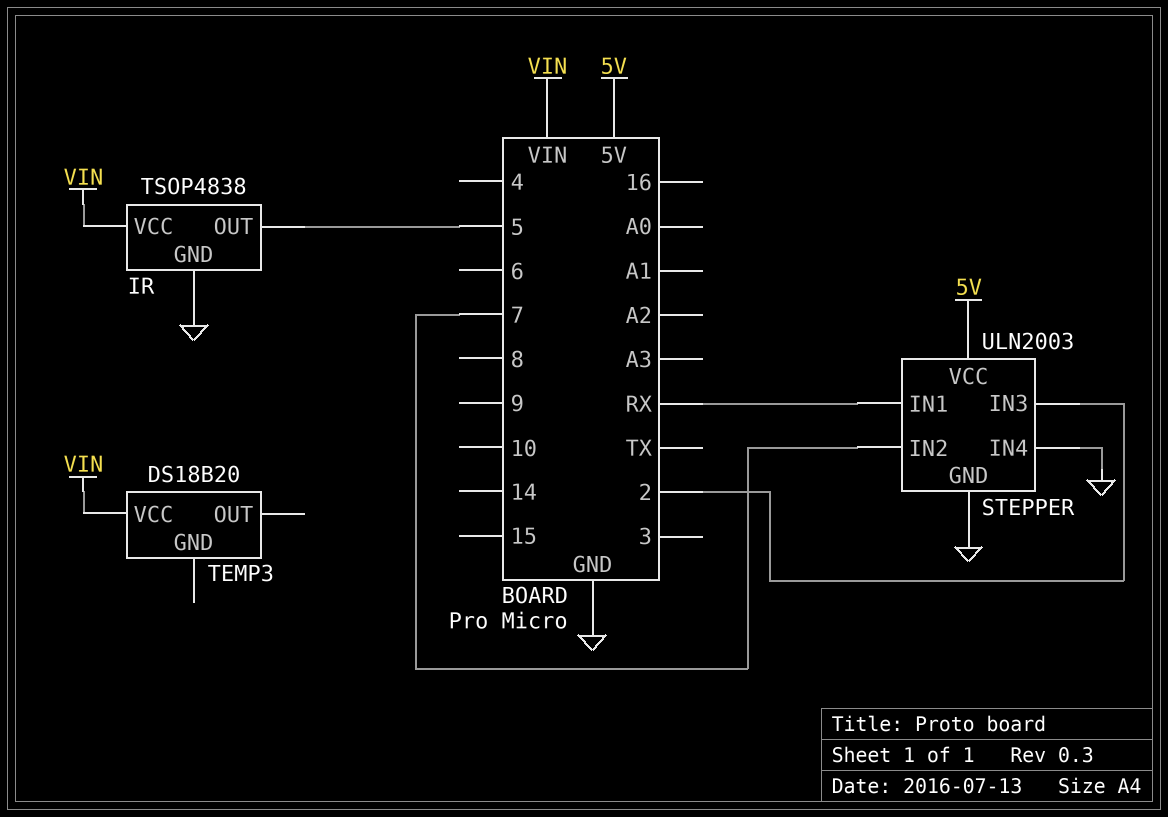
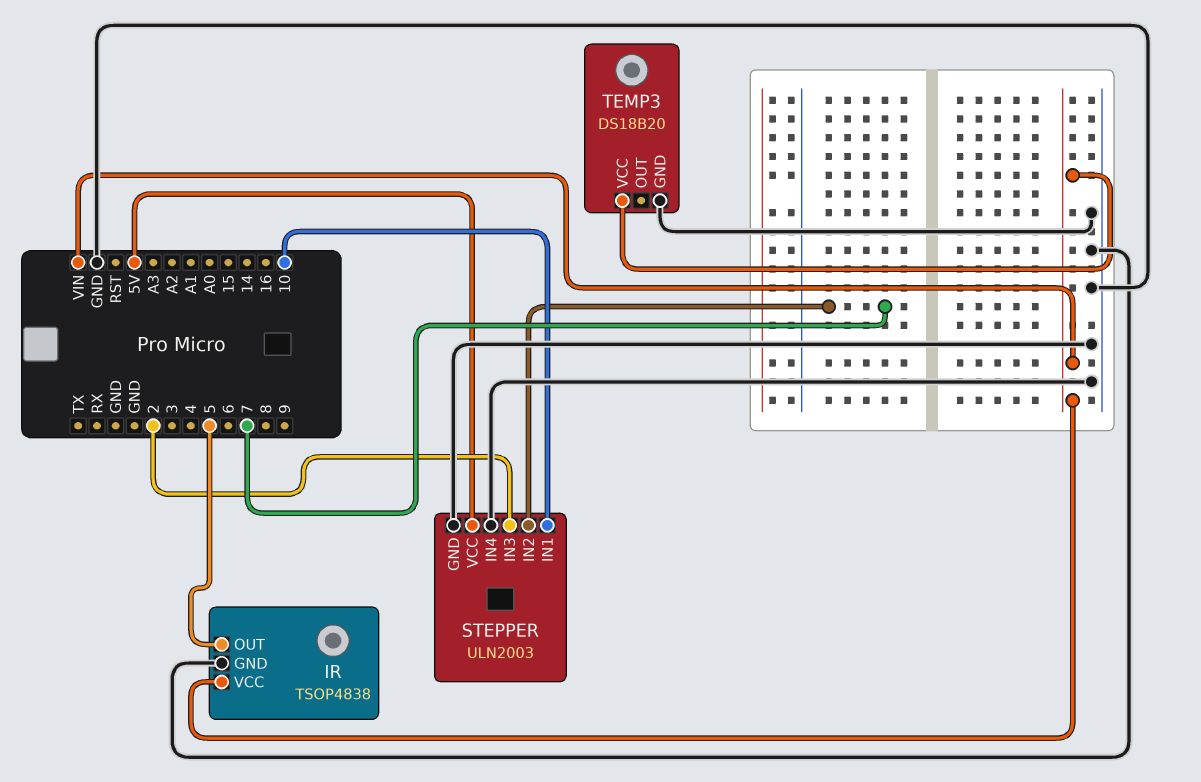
STEPPER pin IN1: RX -> 10
TEMP3 pin GND: none -> GND

